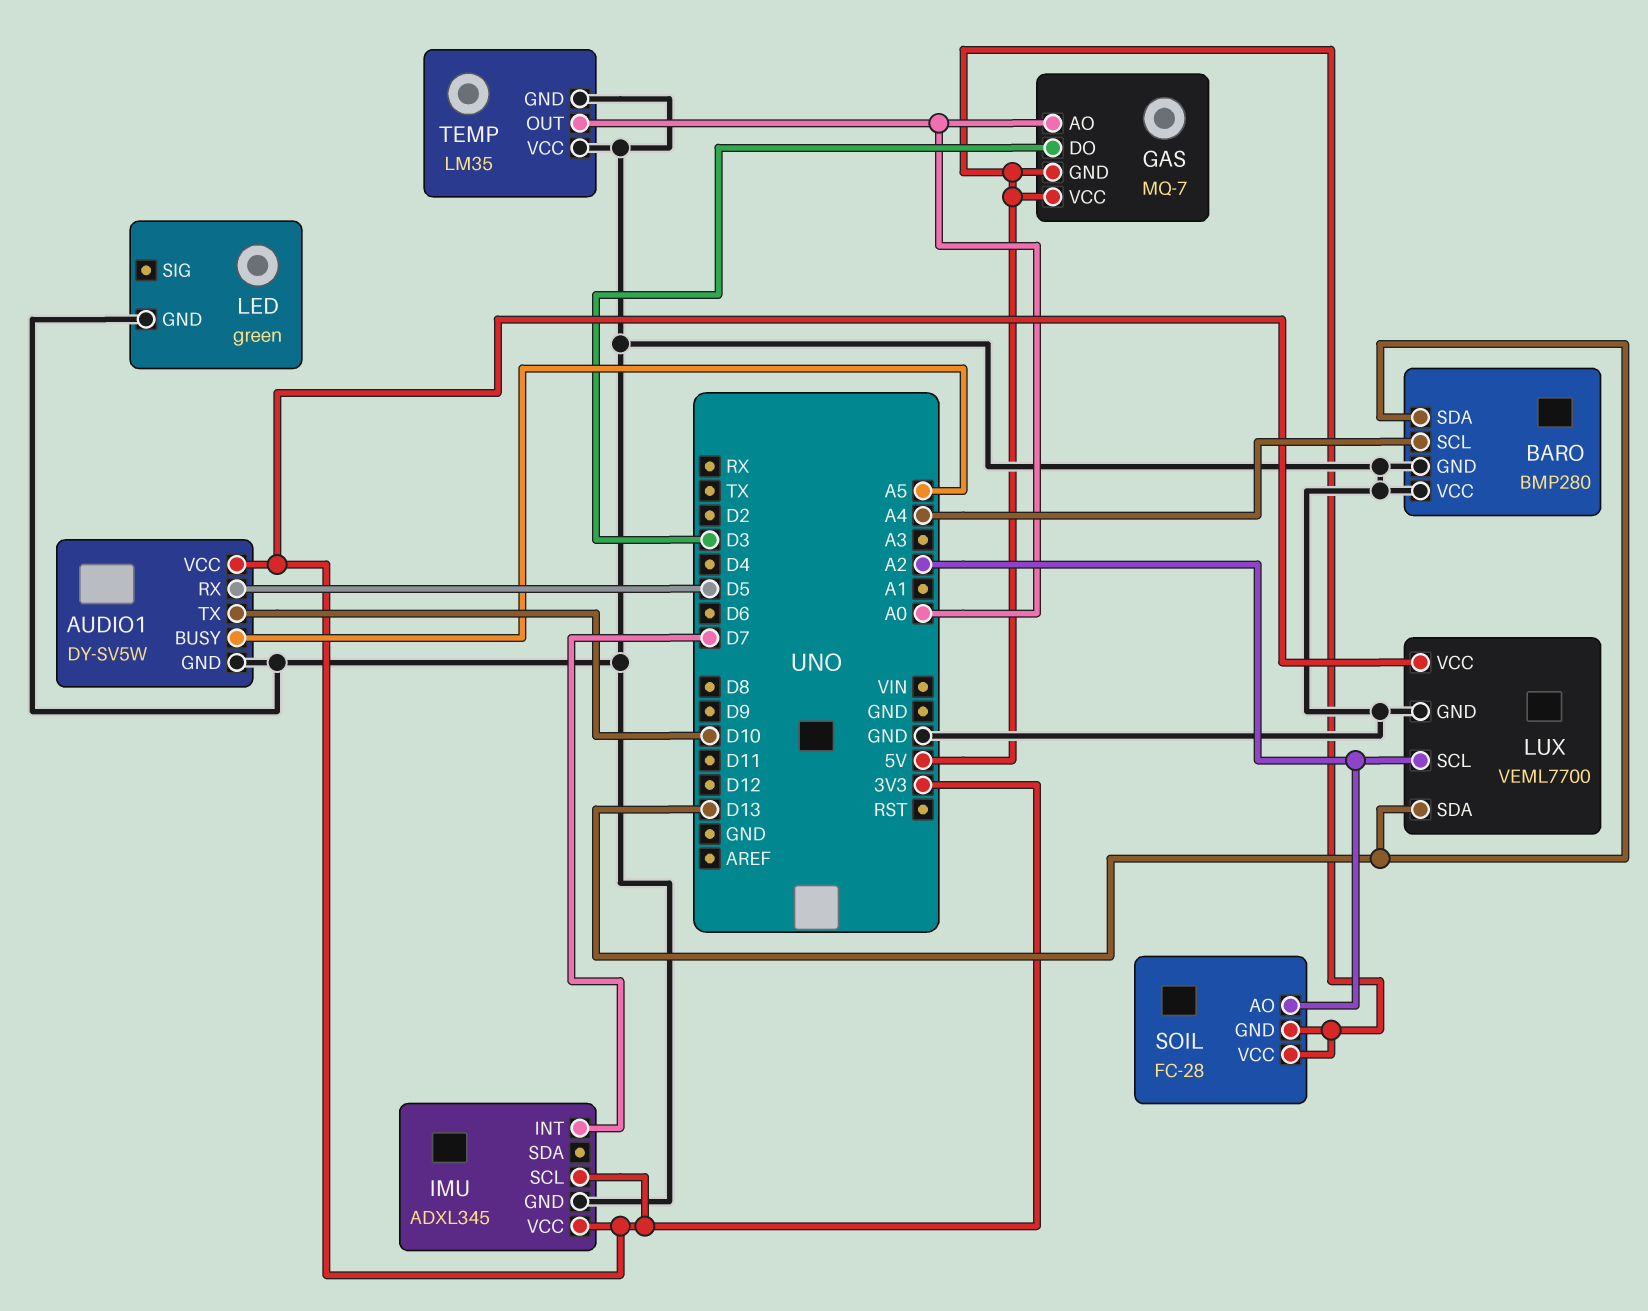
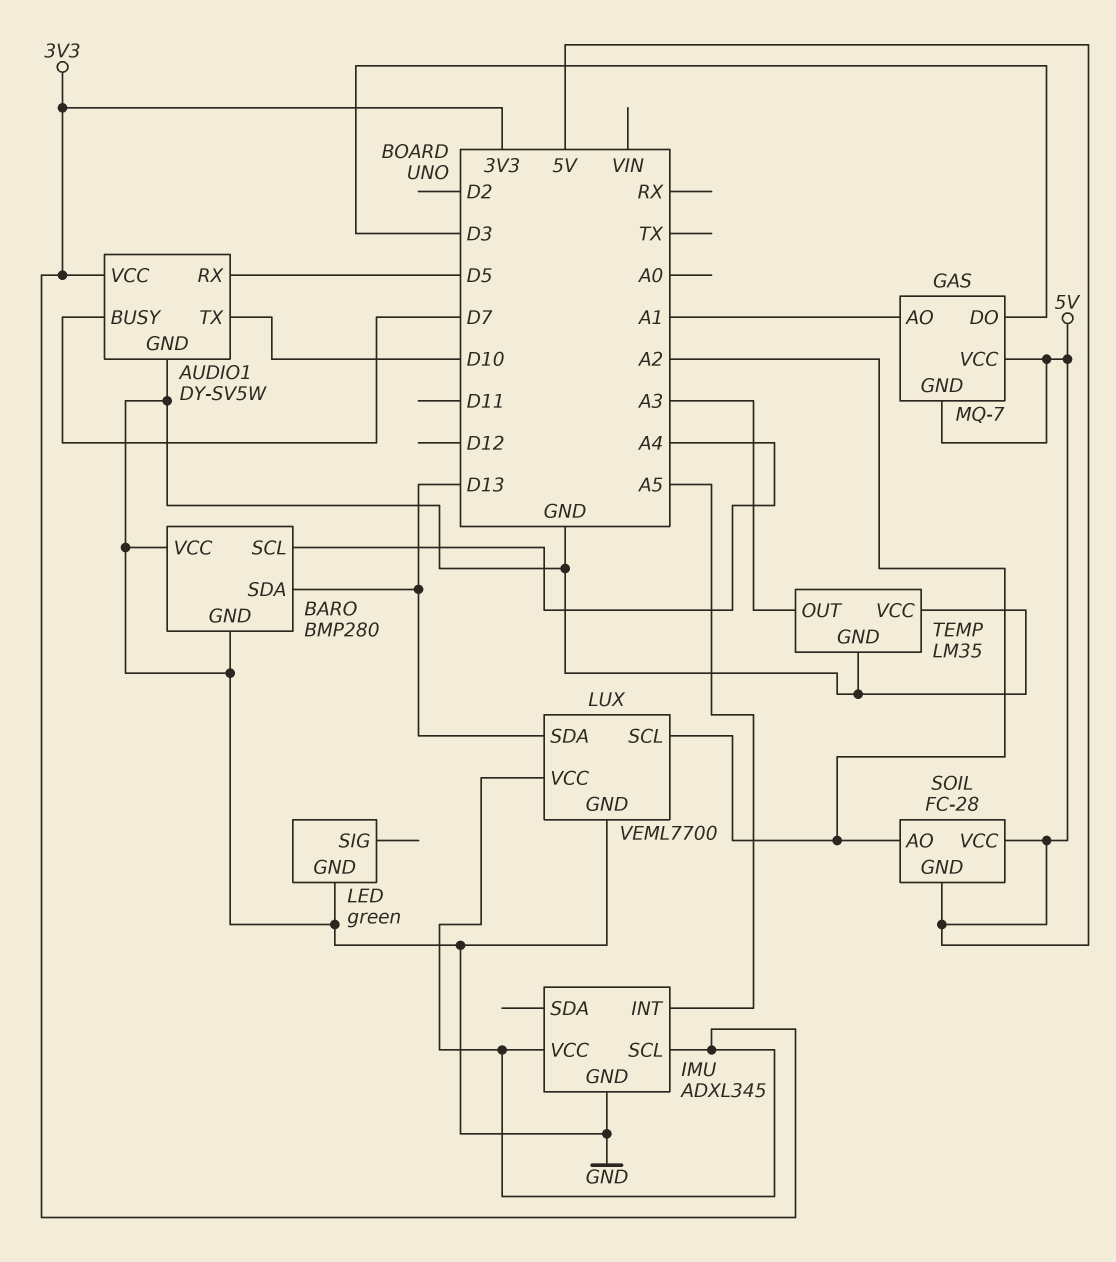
AUDIO1 pin BUSY: A5 -> D7
GAS pin AO: A0 -> A1
IMU pin INT: D7 -> A5
TEMP pin OUT: A0 -> A3

